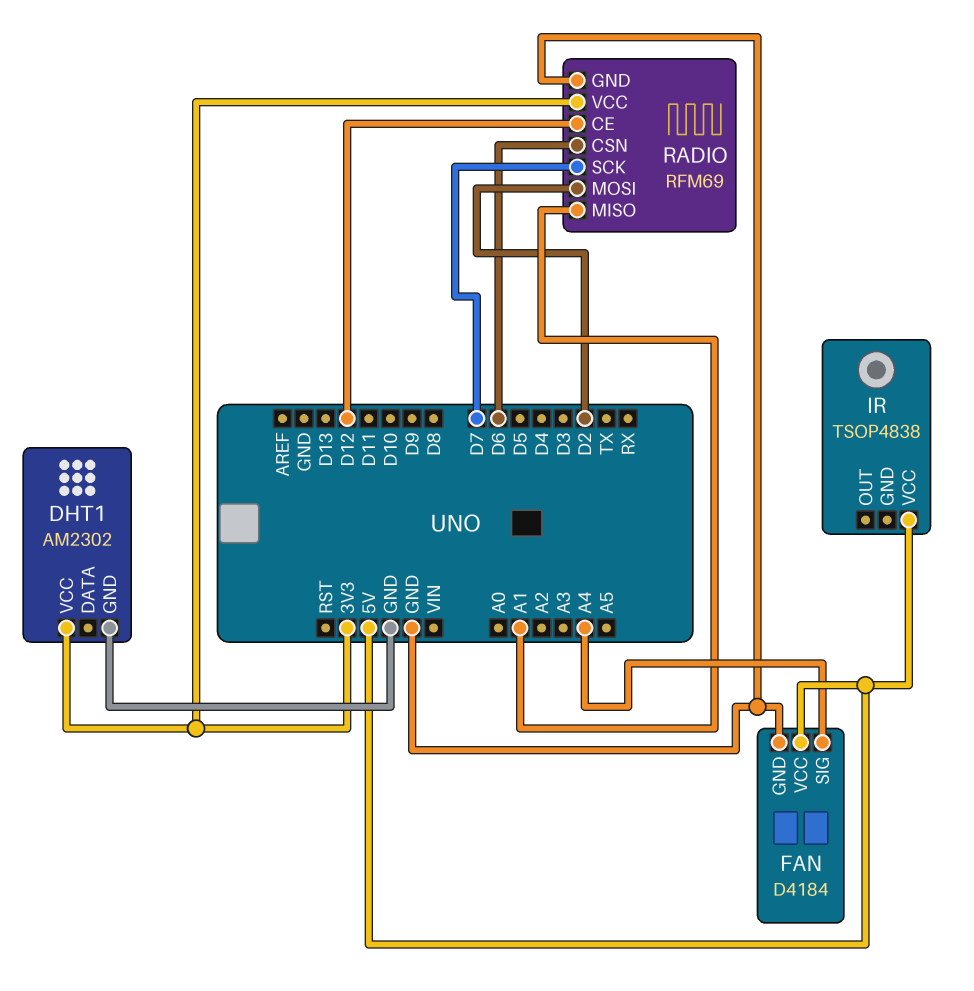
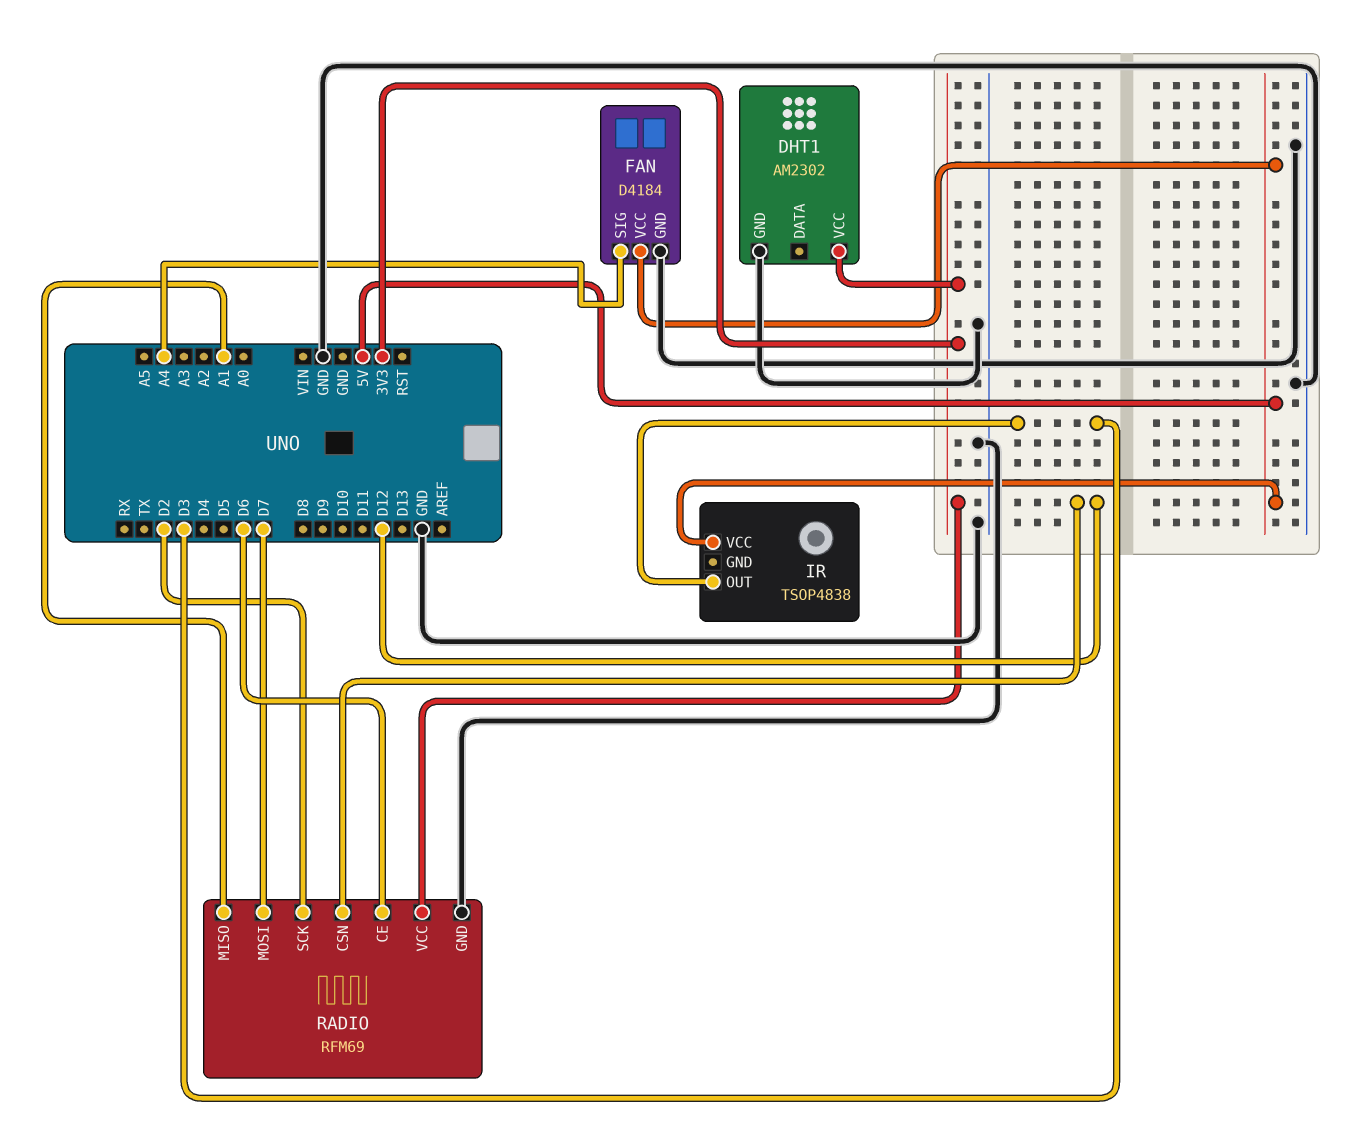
IR pin OUT: none -> D3
RADIO pin CE: D12 -> D6
RADIO pin CSN: D6 -> D12
RADIO pin MOSI: D2 -> D7
RADIO pin SCK: D7 -> D2

